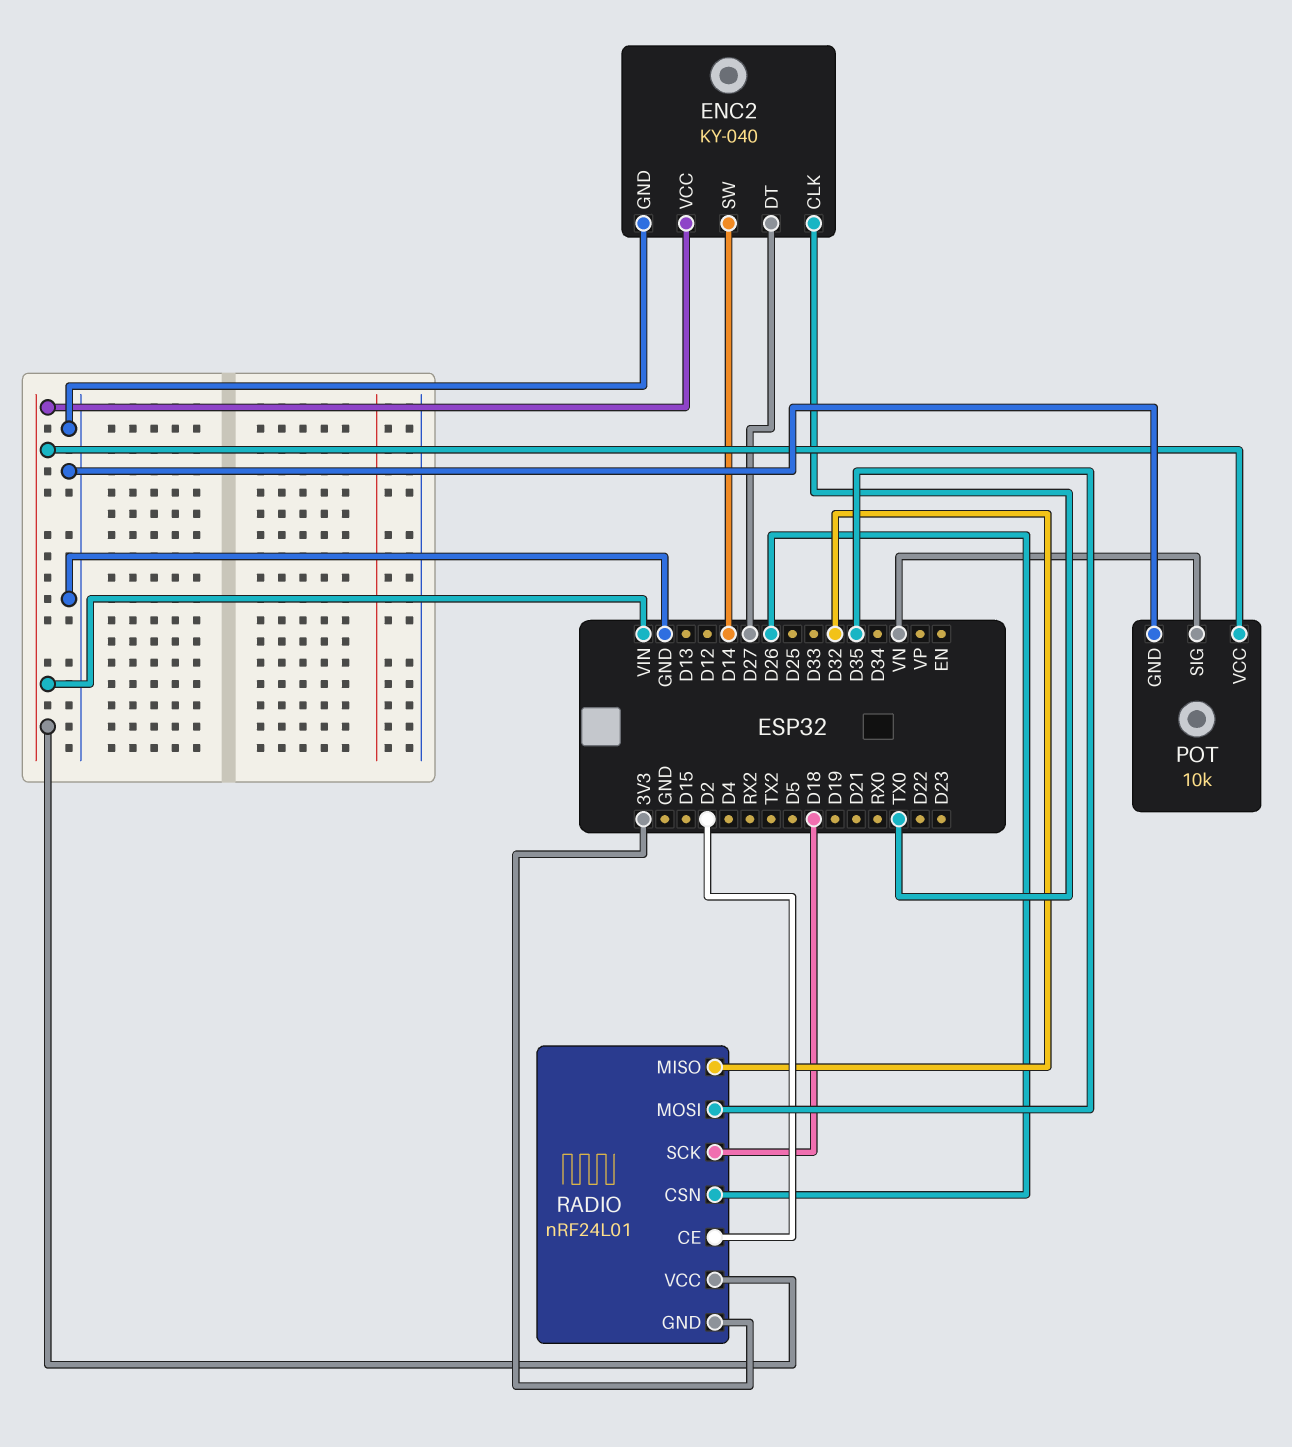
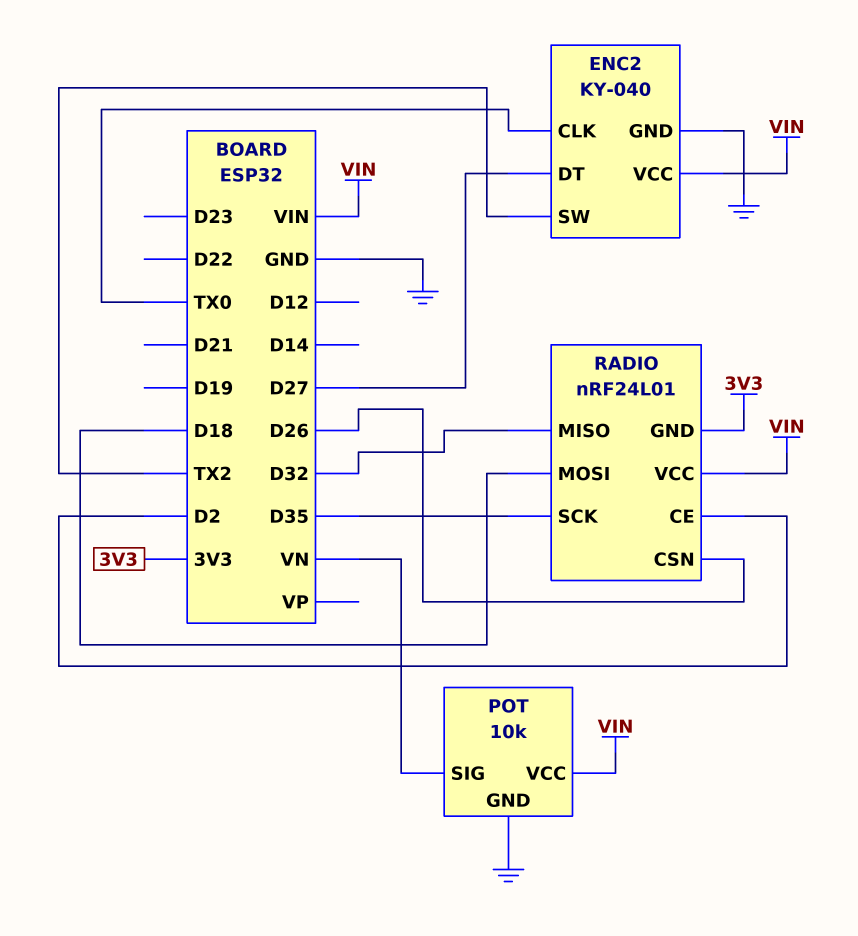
ENC2 pin SW: D14 -> TX2
RADIO pin MOSI: D35 -> D18
RADIO pin SCK: D18 -> D35

